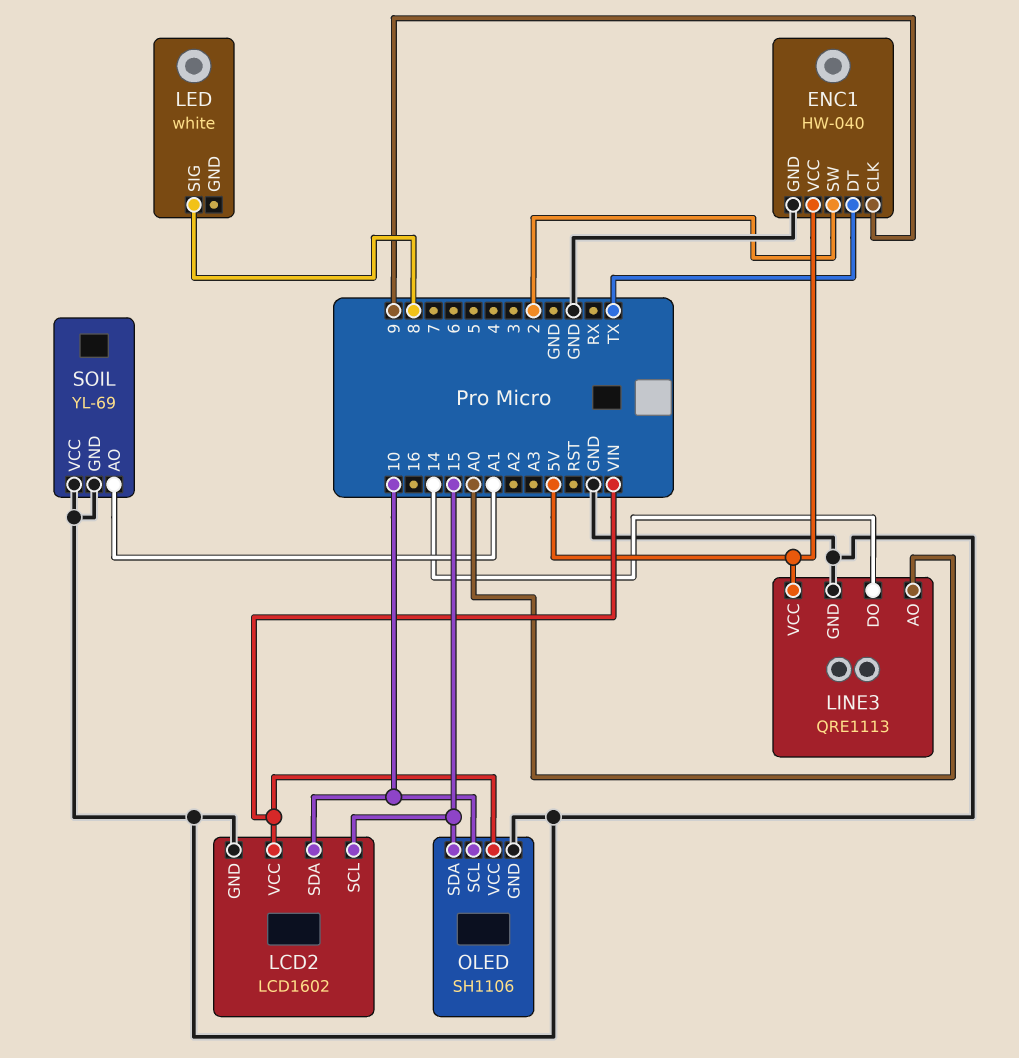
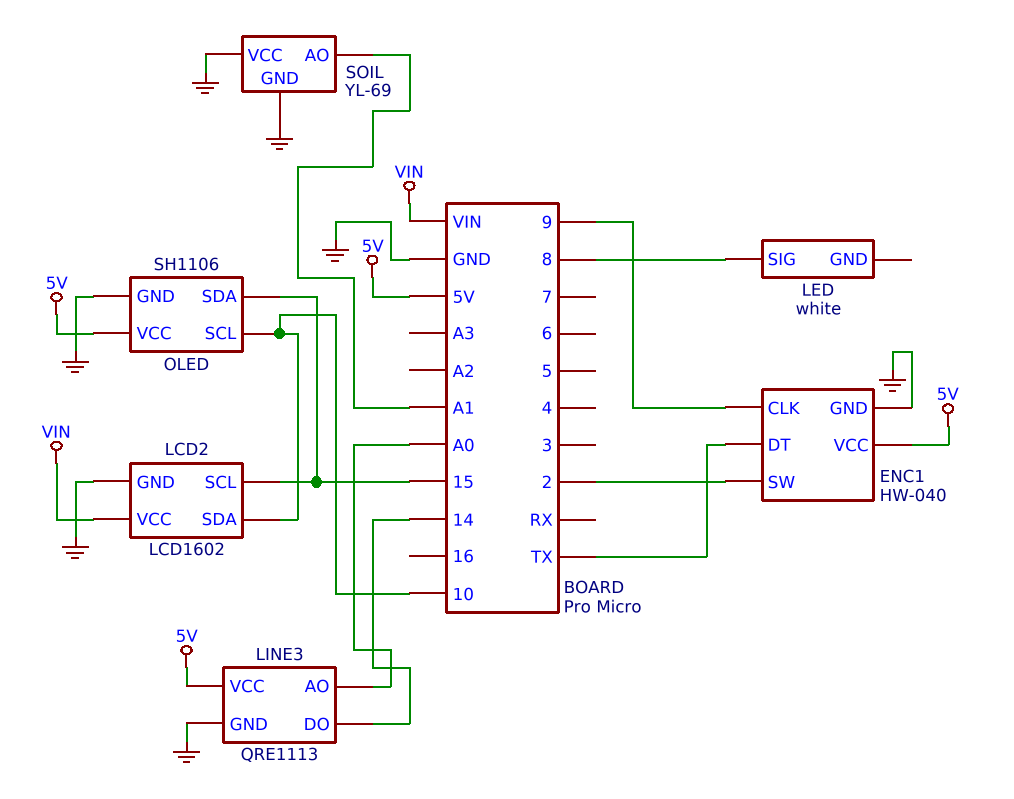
OLED pin VCC: VIN -> 5V

